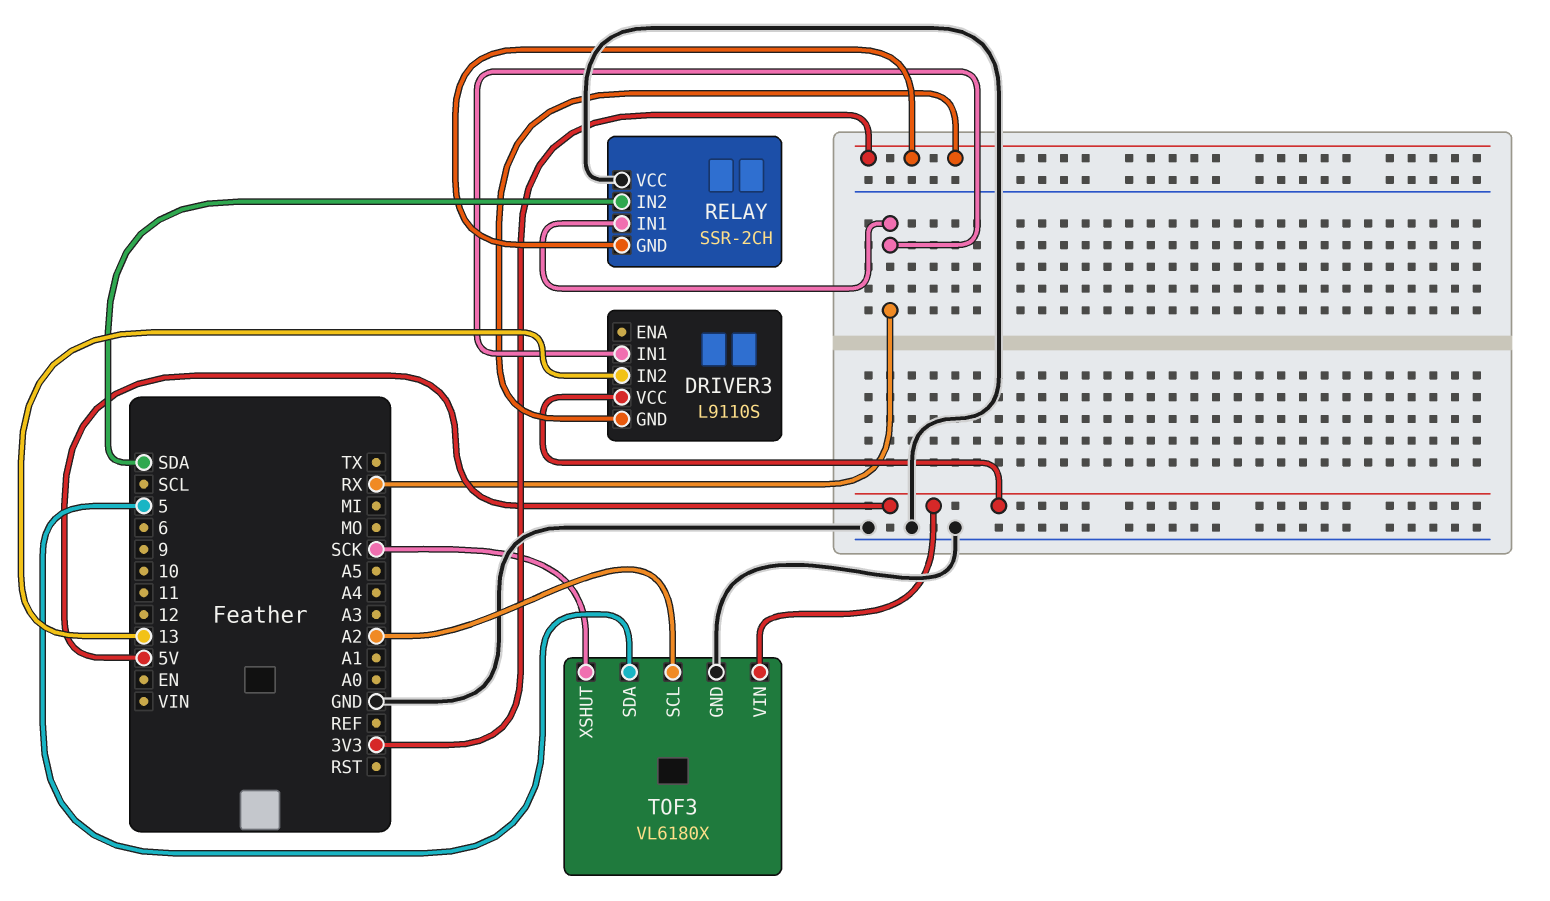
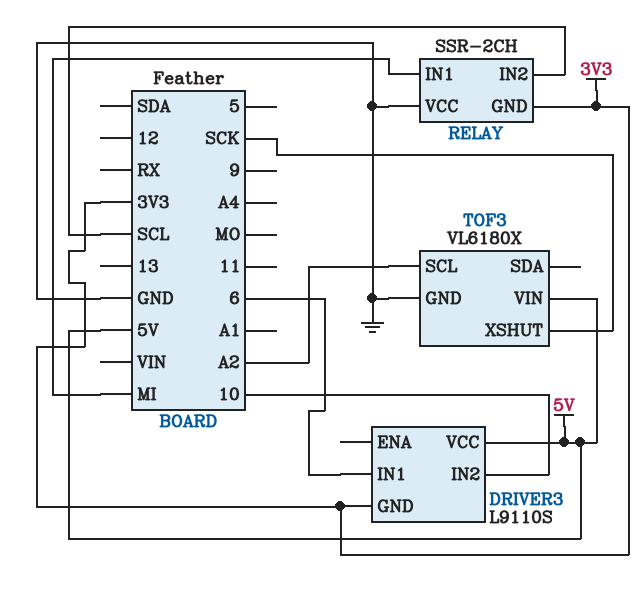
DRIVER3 pin IN1: RX -> 6
DRIVER3 pin IN2: 13 -> 10
RELAY pin IN1: RX -> MI
RELAY pin IN2: SDA -> SCL
TOF3 pin SDA: 5 -> none

